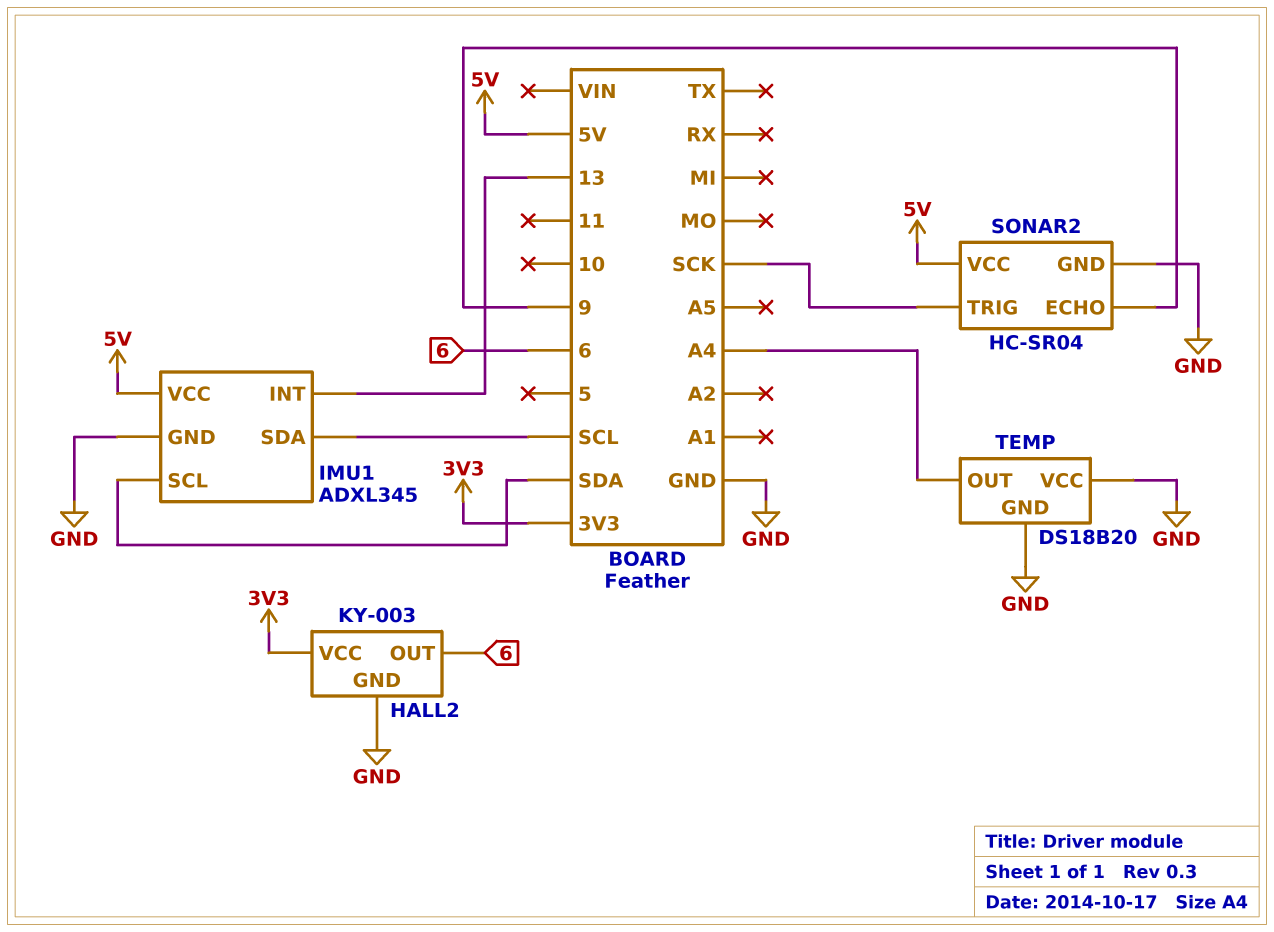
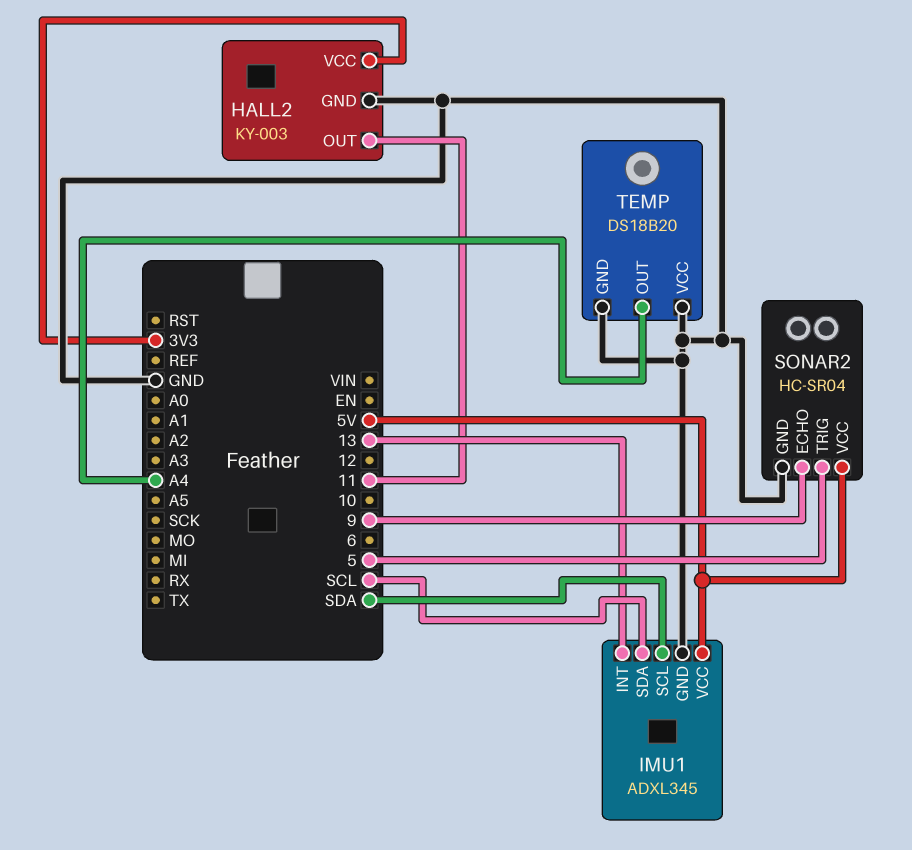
HALL2 pin OUT: 6 -> 11
SONAR2 pin TRIG: SCK -> 5

